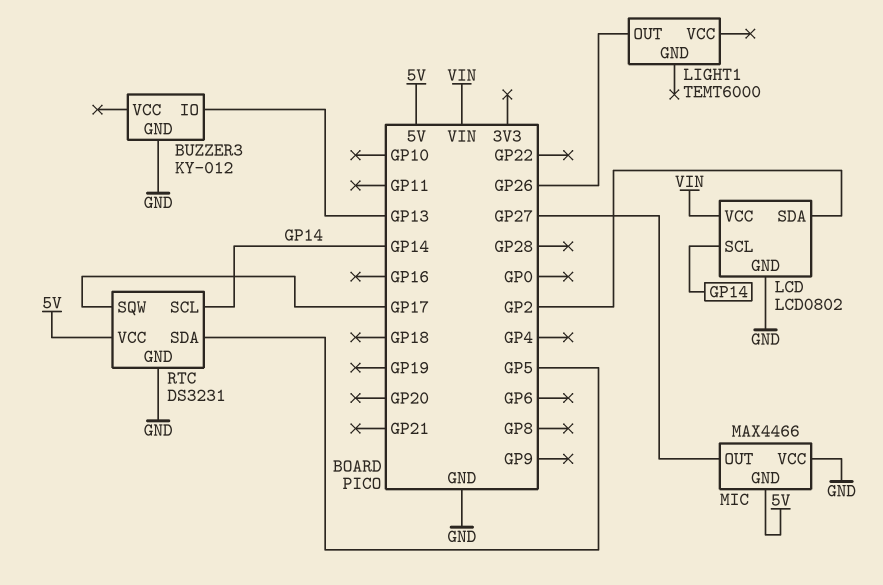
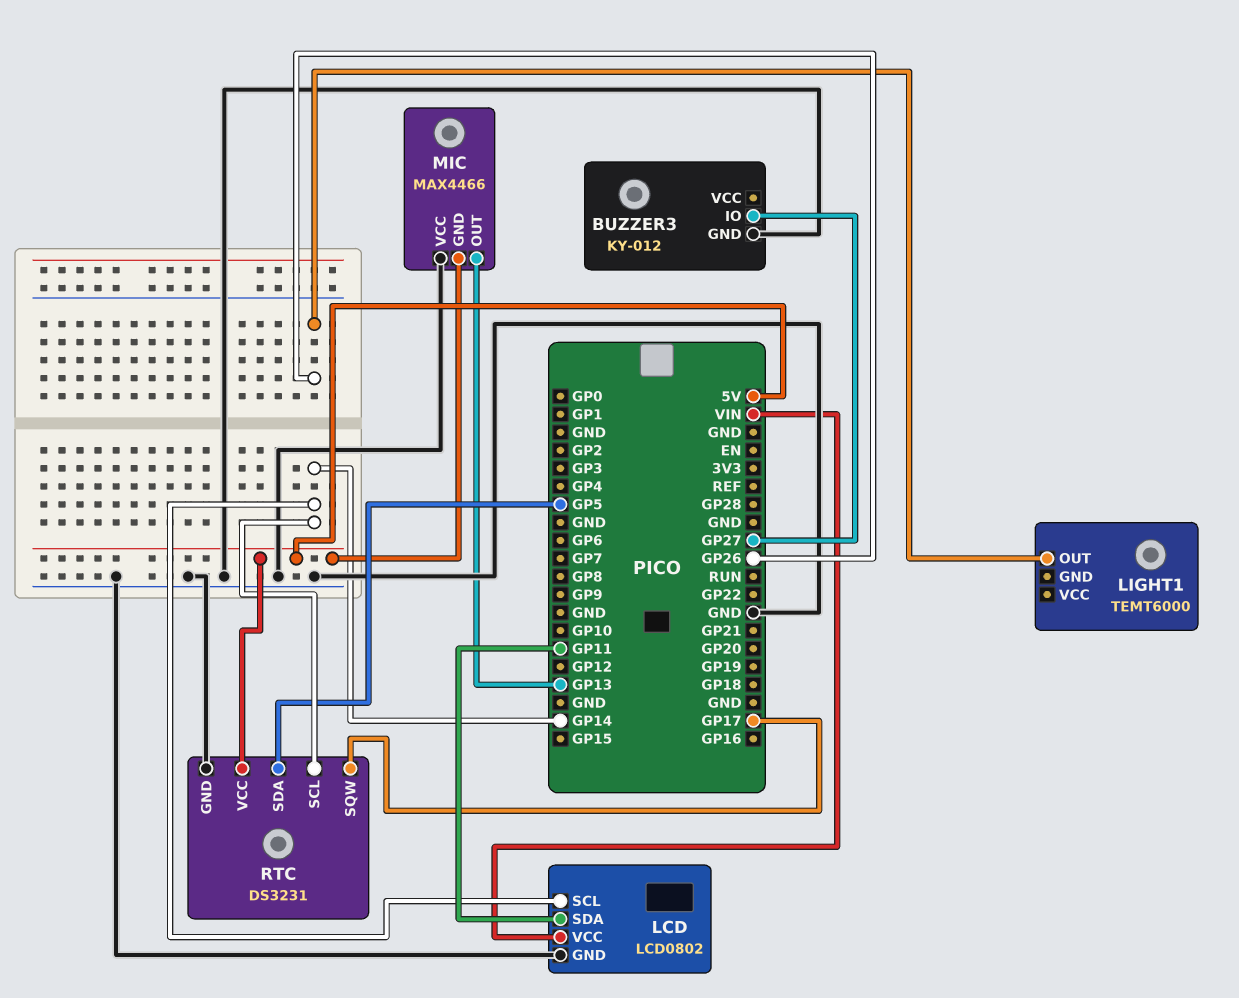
BUZZER3 pin IO: GP13 -> GP27
LCD pin SDA: GP2 -> GP11
MIC pin OUT: GP27 -> GP13

